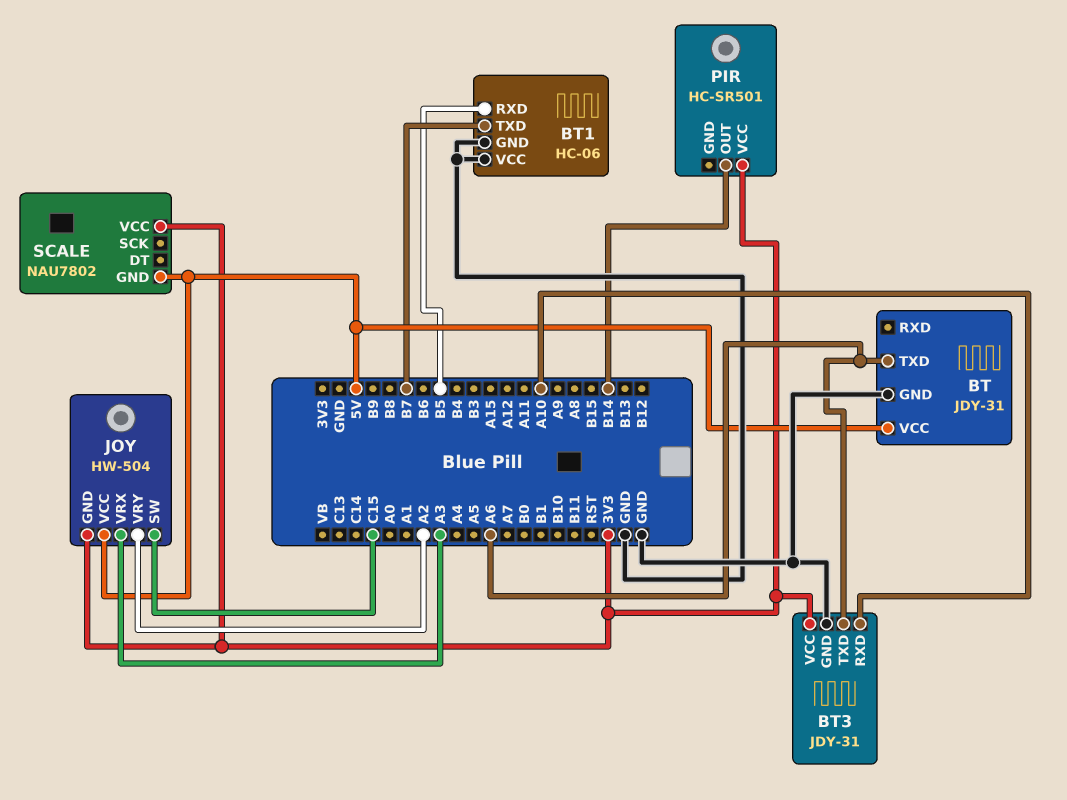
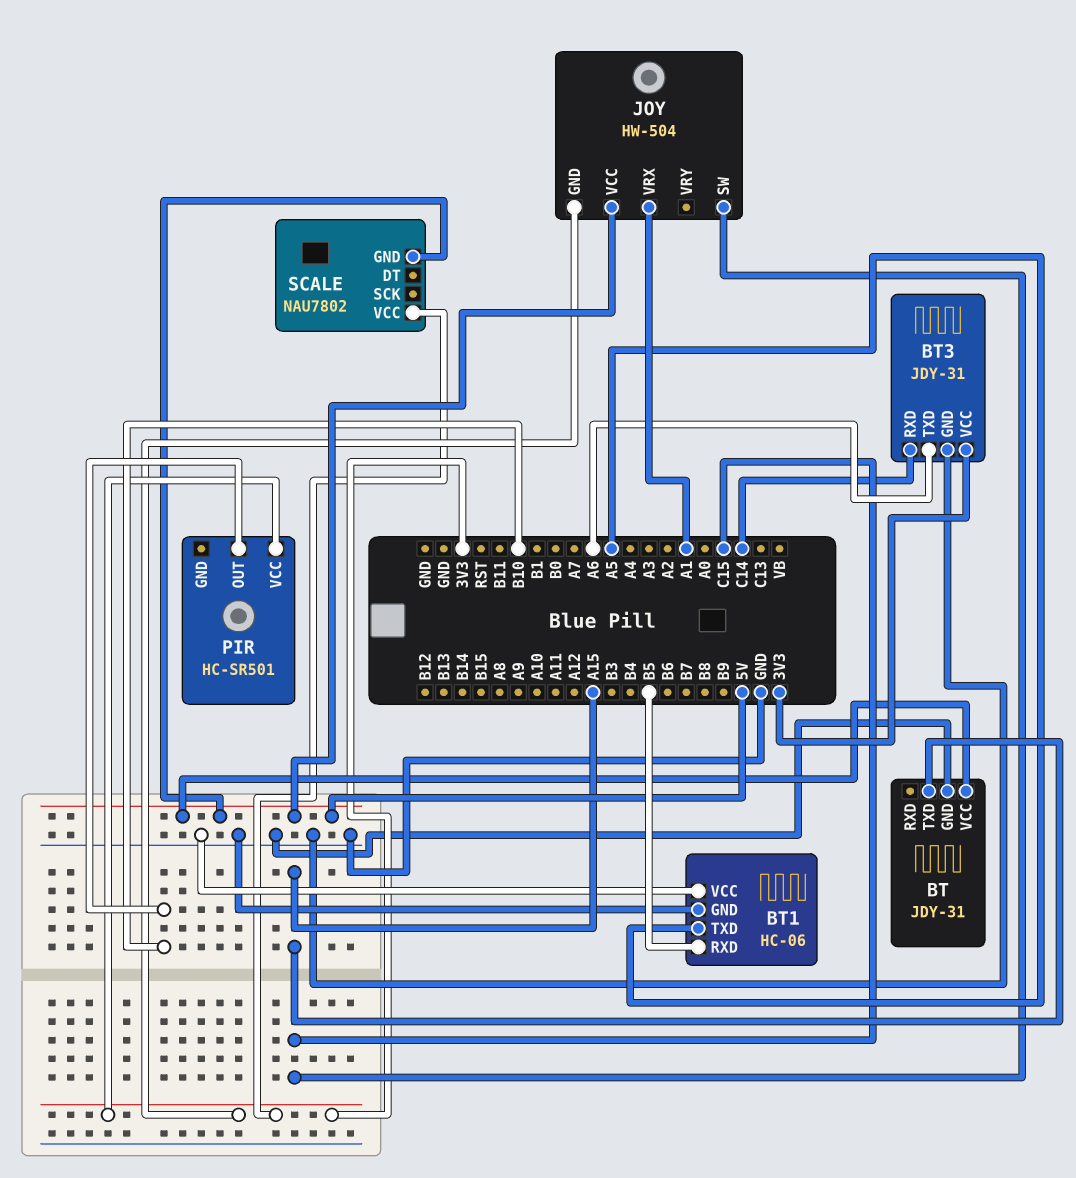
BT pin TXD: A6 -> A15
BT1 pin TXD: B7 -> A5
BT3 pin RXD: A10 -> C14
JOY pin VRX: A3 -> A1
JOY pin VRY: A2 -> none
PIR pin OUT: B14 -> B10

